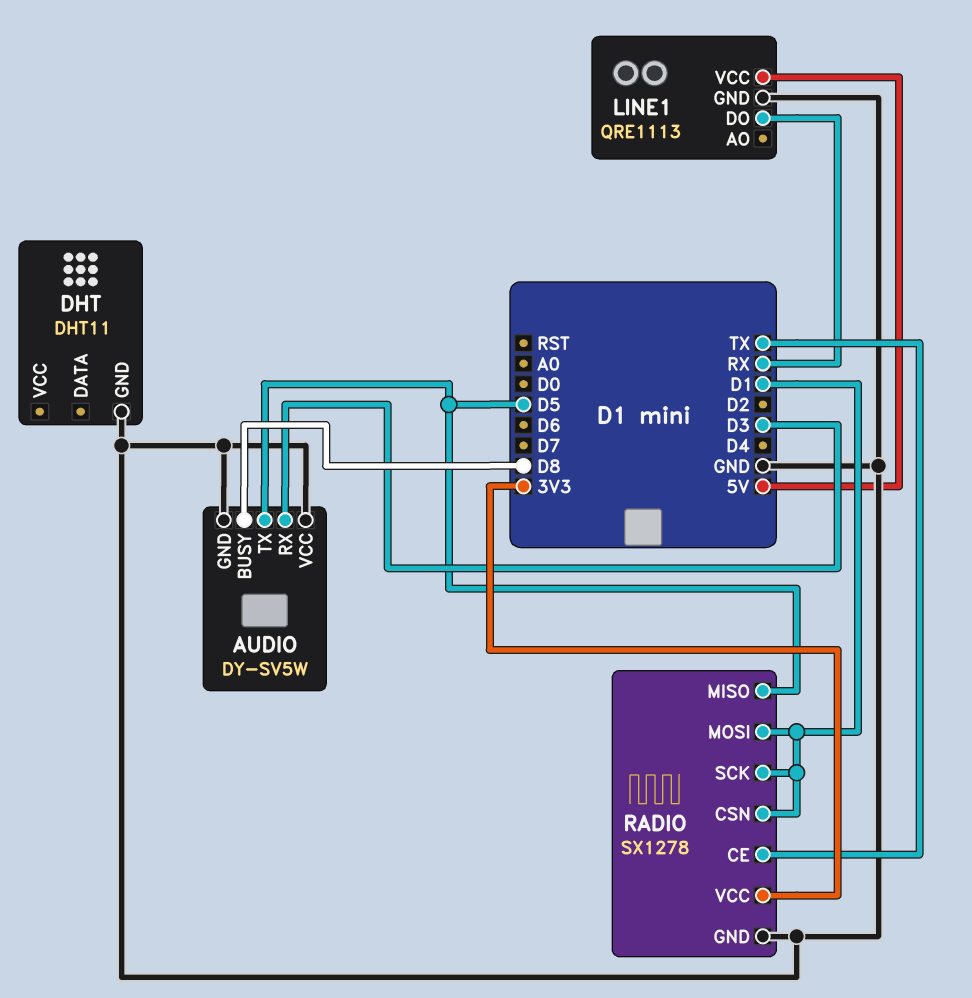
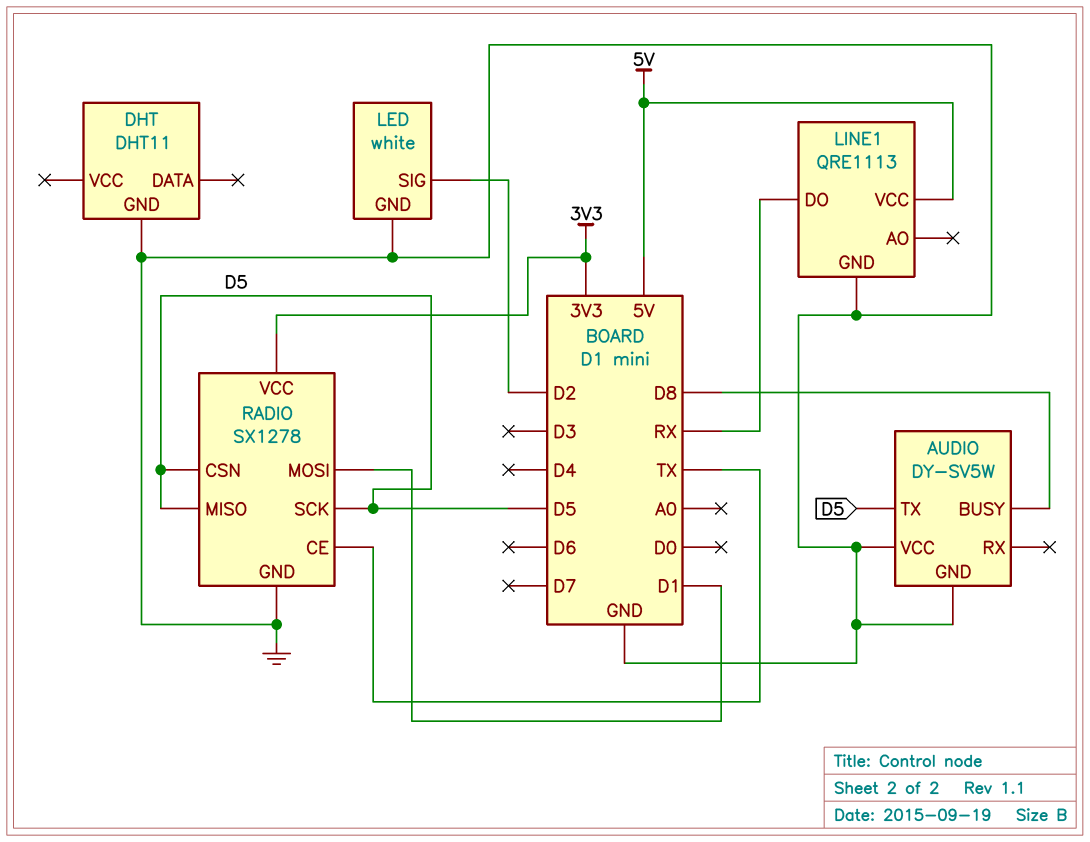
AUDIO pin RX: D3 -> none
LED: none -> white
LED pin GND: none -> GND
LED pin SIG: none -> D2
RADIO pin CSN: D1 -> D5
RADIO pin SCK: D1 -> D5

